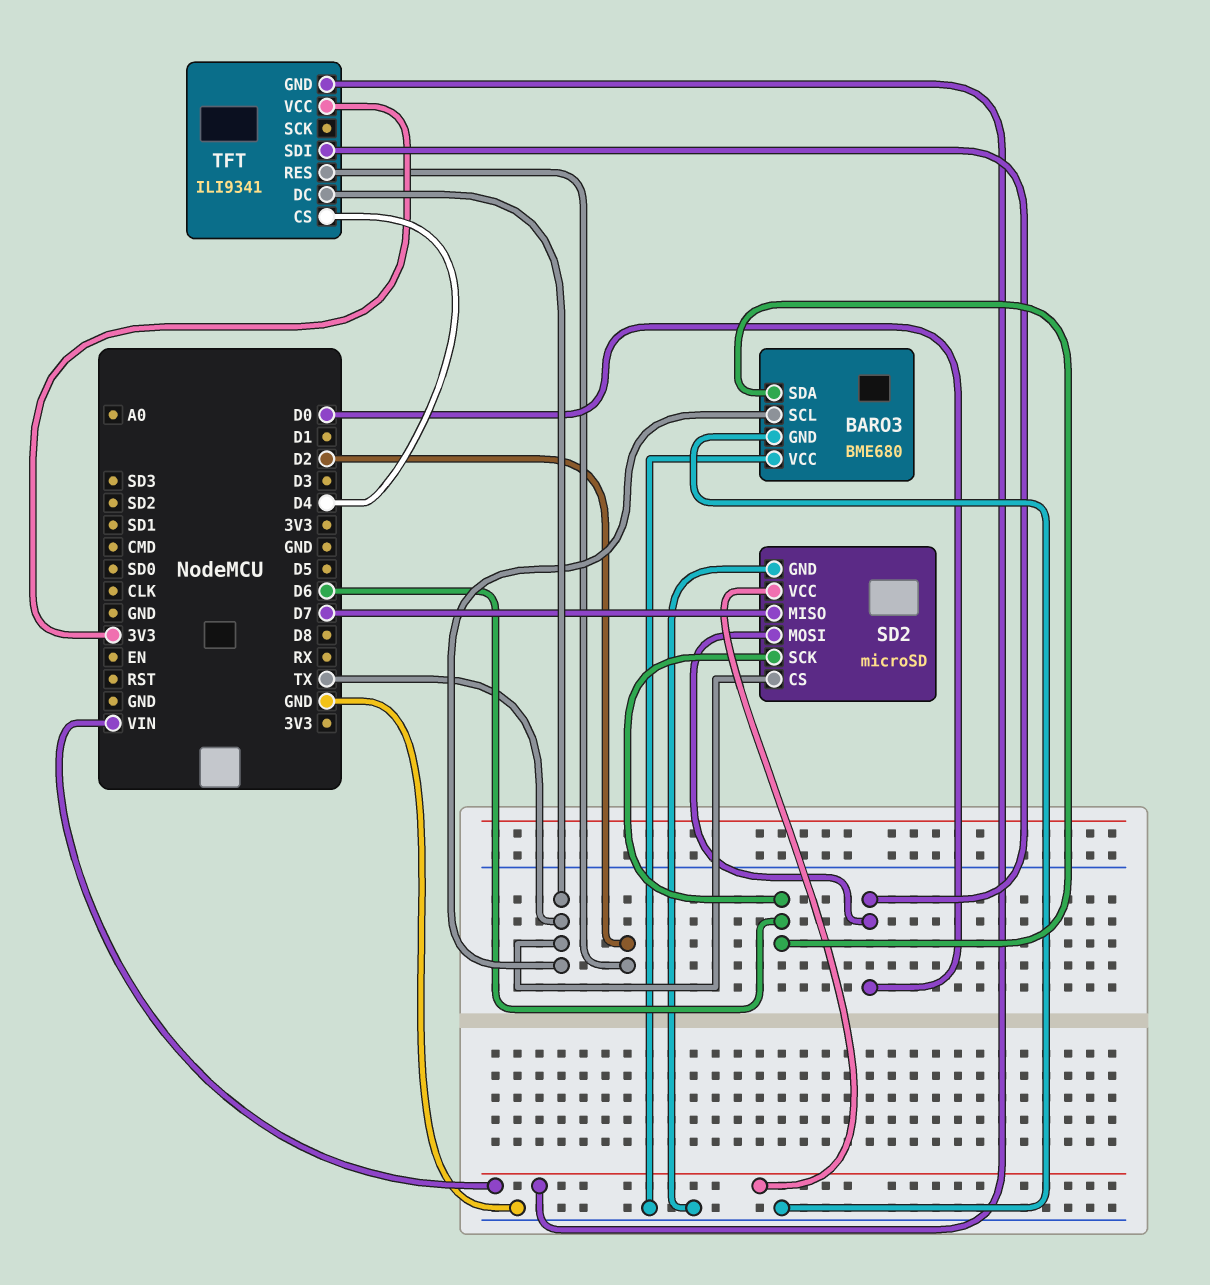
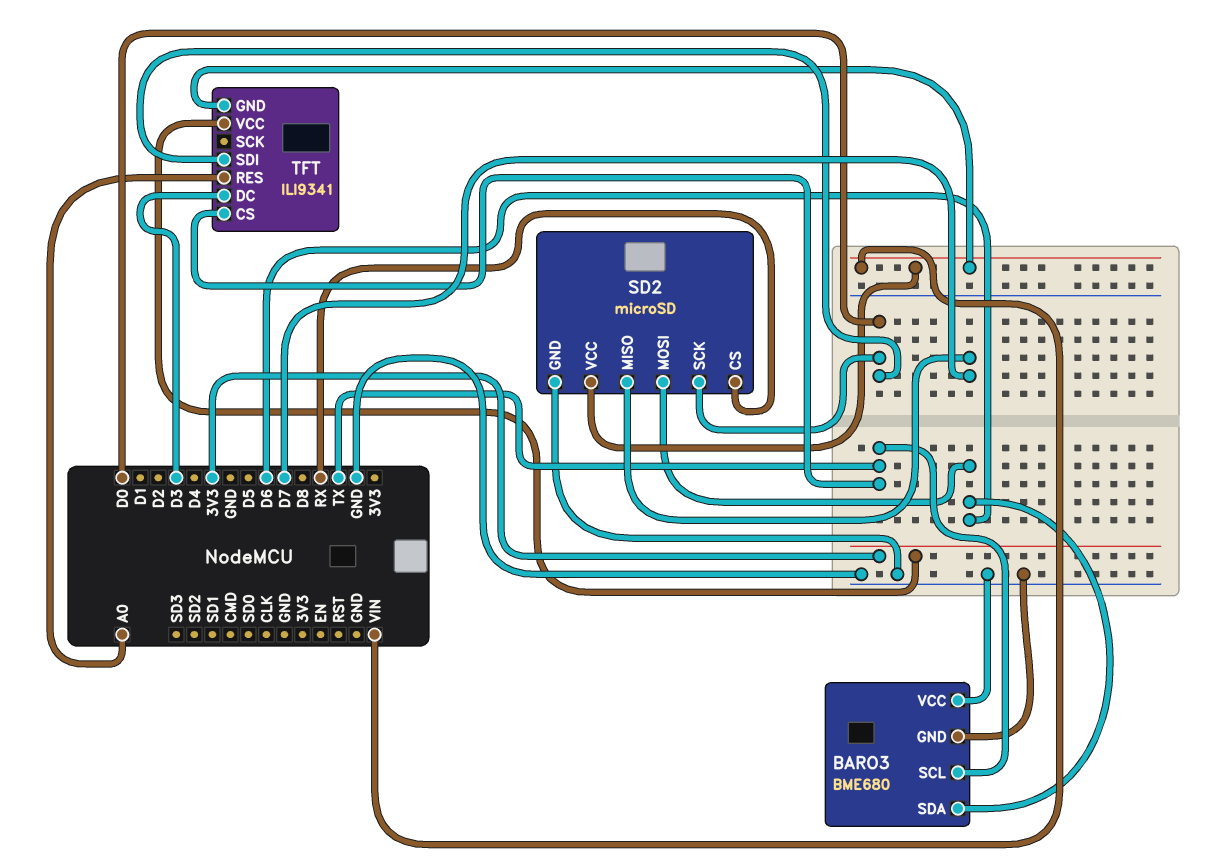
SD2 pin CS: TX -> RX
SD2 pin MOSI: D0 -> D6
SD2 pin SCK: D6 -> D0
TFT pin CS: D4 -> TX
TFT pin DC: TX -> D3
TFT pin RES: D2 -> A0

